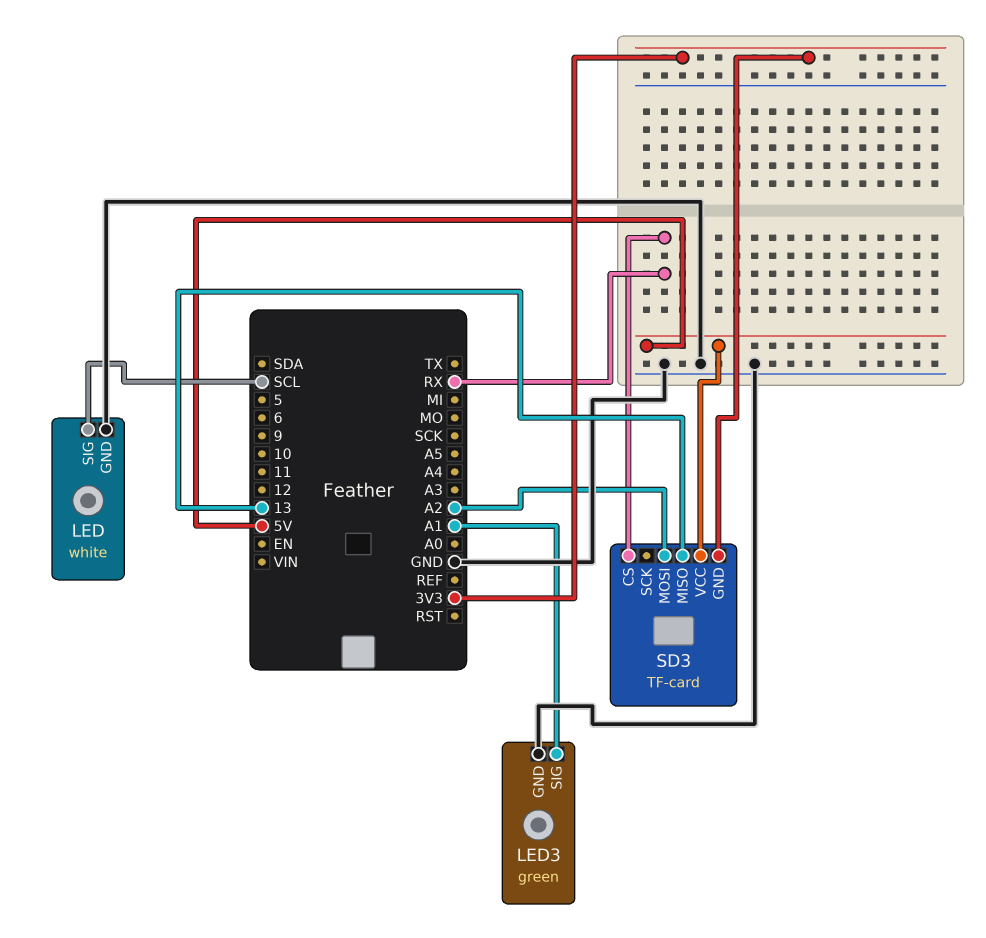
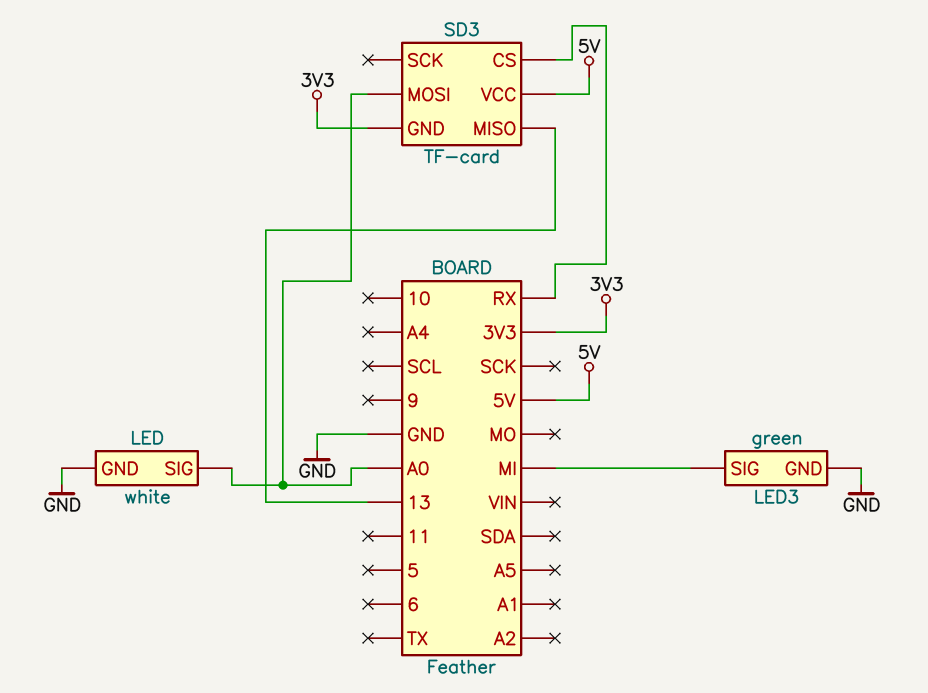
LED pin SIG: SCL -> A0
LED3 pin SIG: A1 -> MI
SD3 pin MOSI: A2 -> A0

